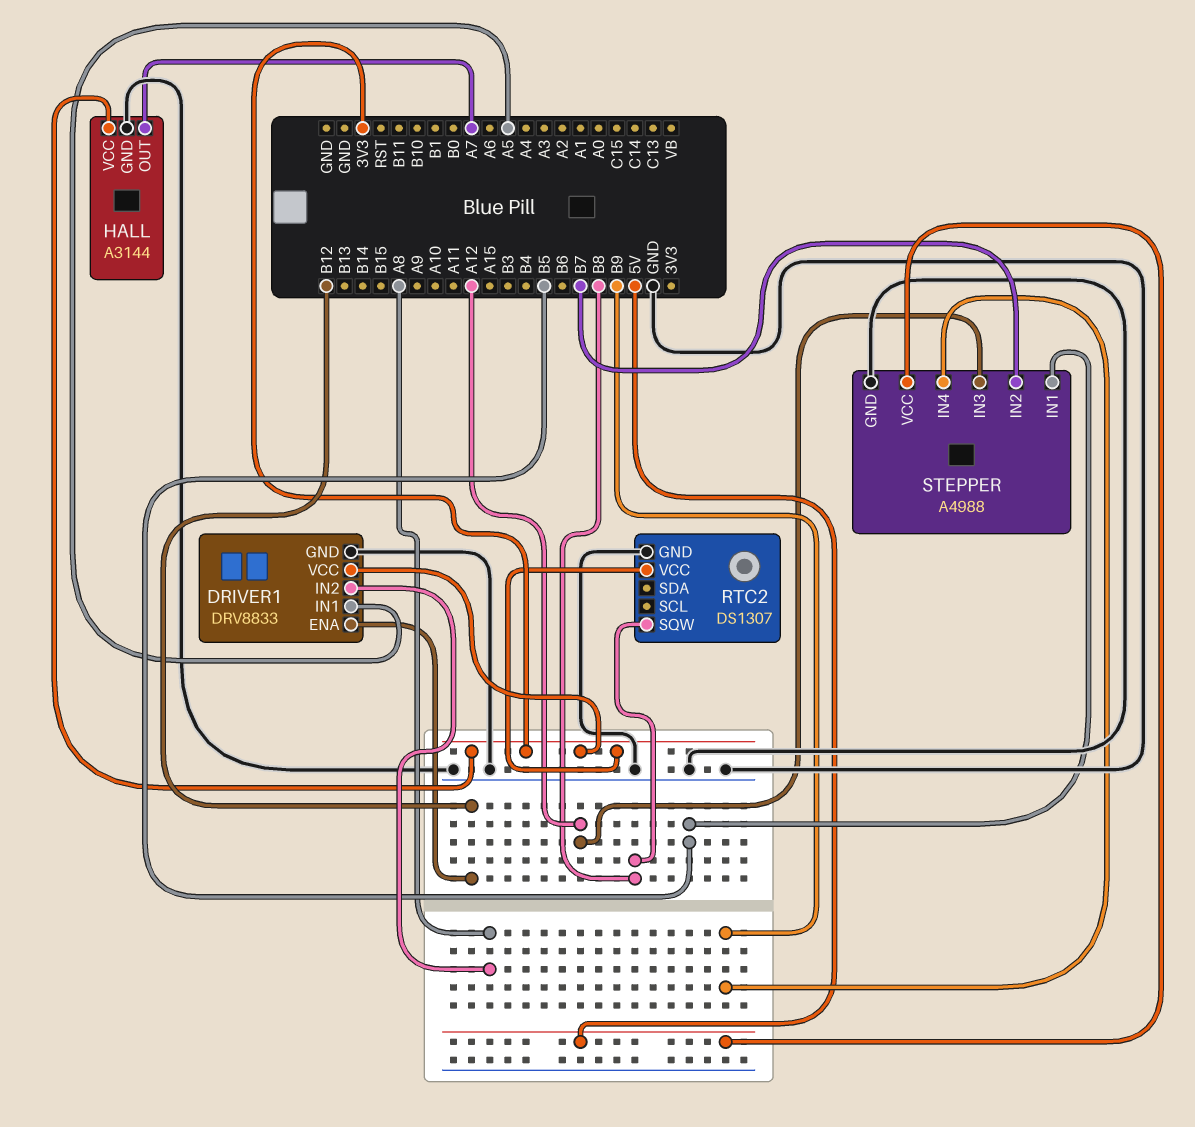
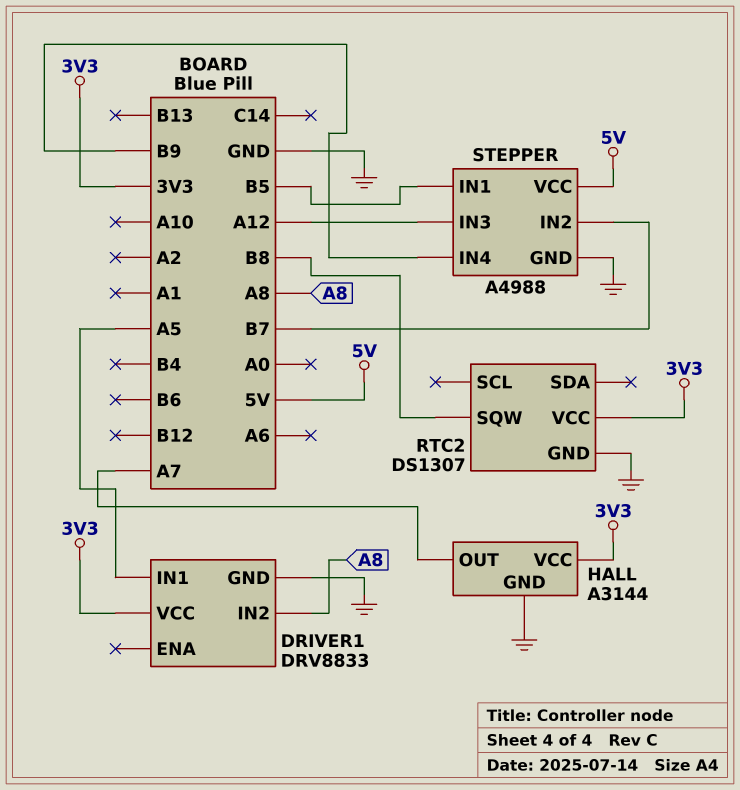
DRIVER1 pin ENA: B12 -> none

